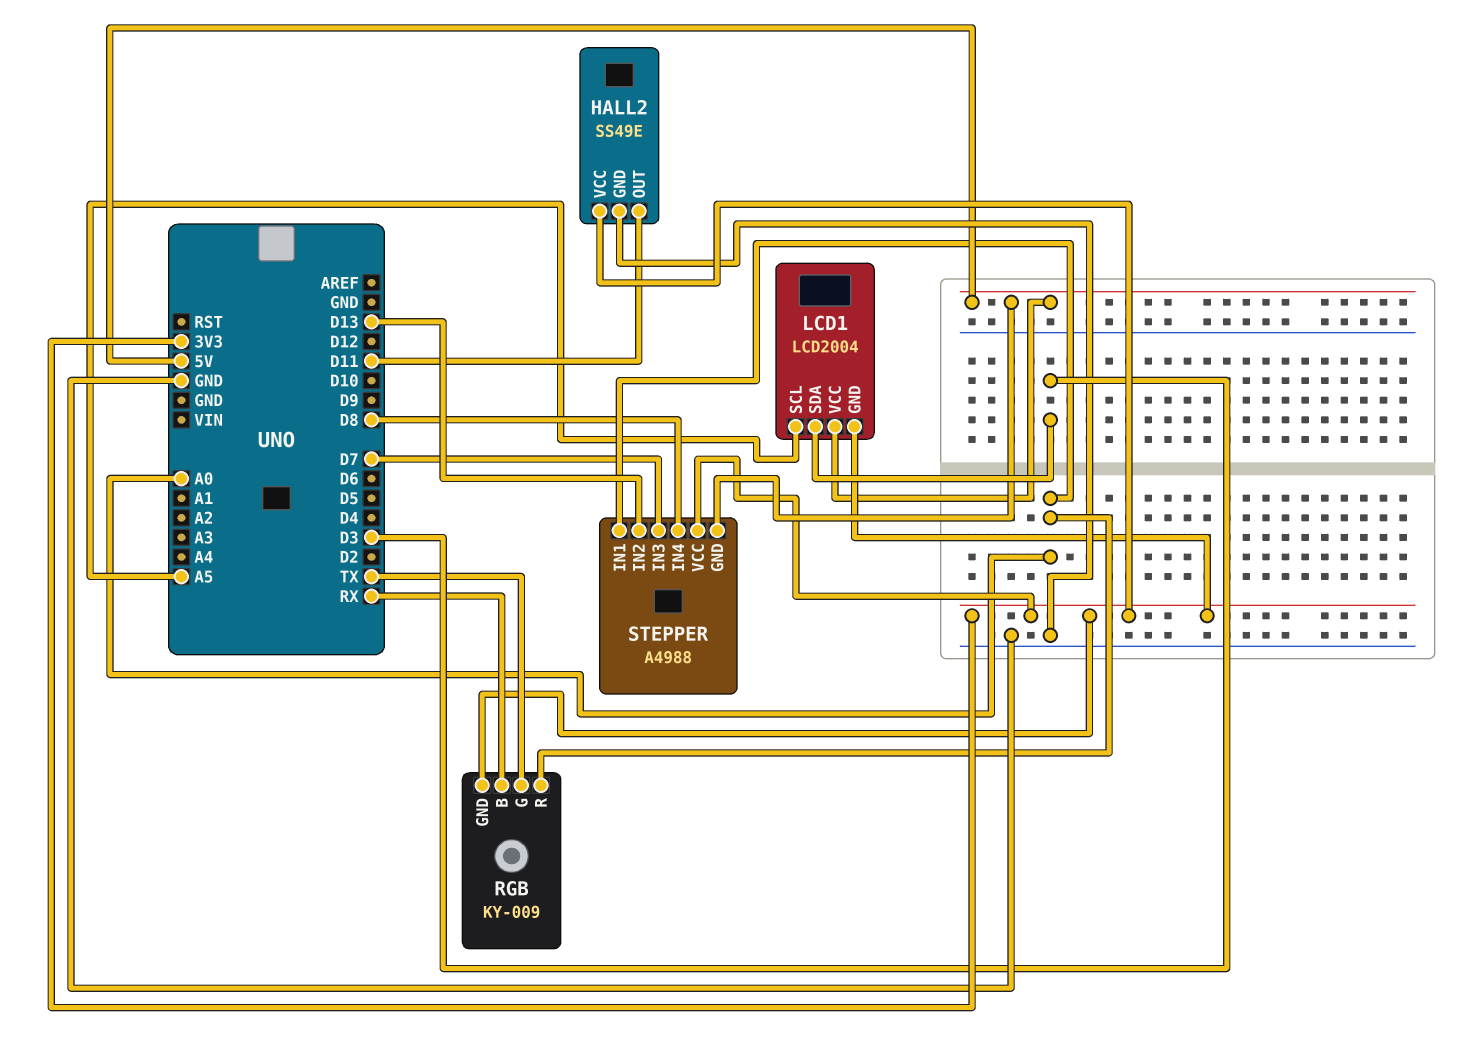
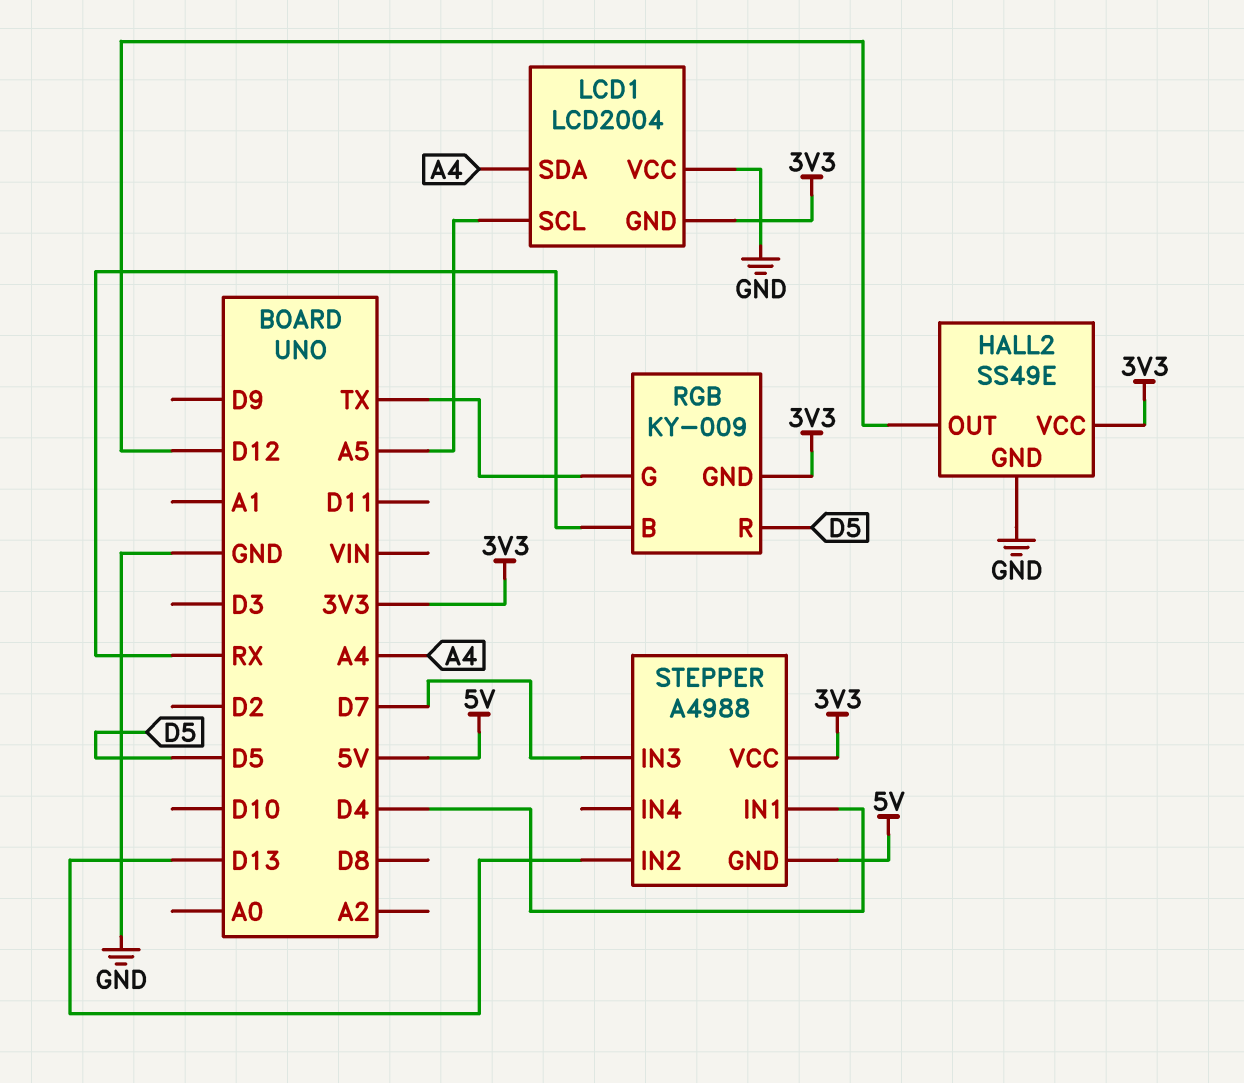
HALL2 pin OUT: D11 -> D12
LCD1 pin SDA: D3 -> A4
LCD1 pin VCC: 5V -> GND
RGB pin R: A0 -> D5
STEPPER pin IN1: A0 -> D4
STEPPER pin IN4: D8 -> none

